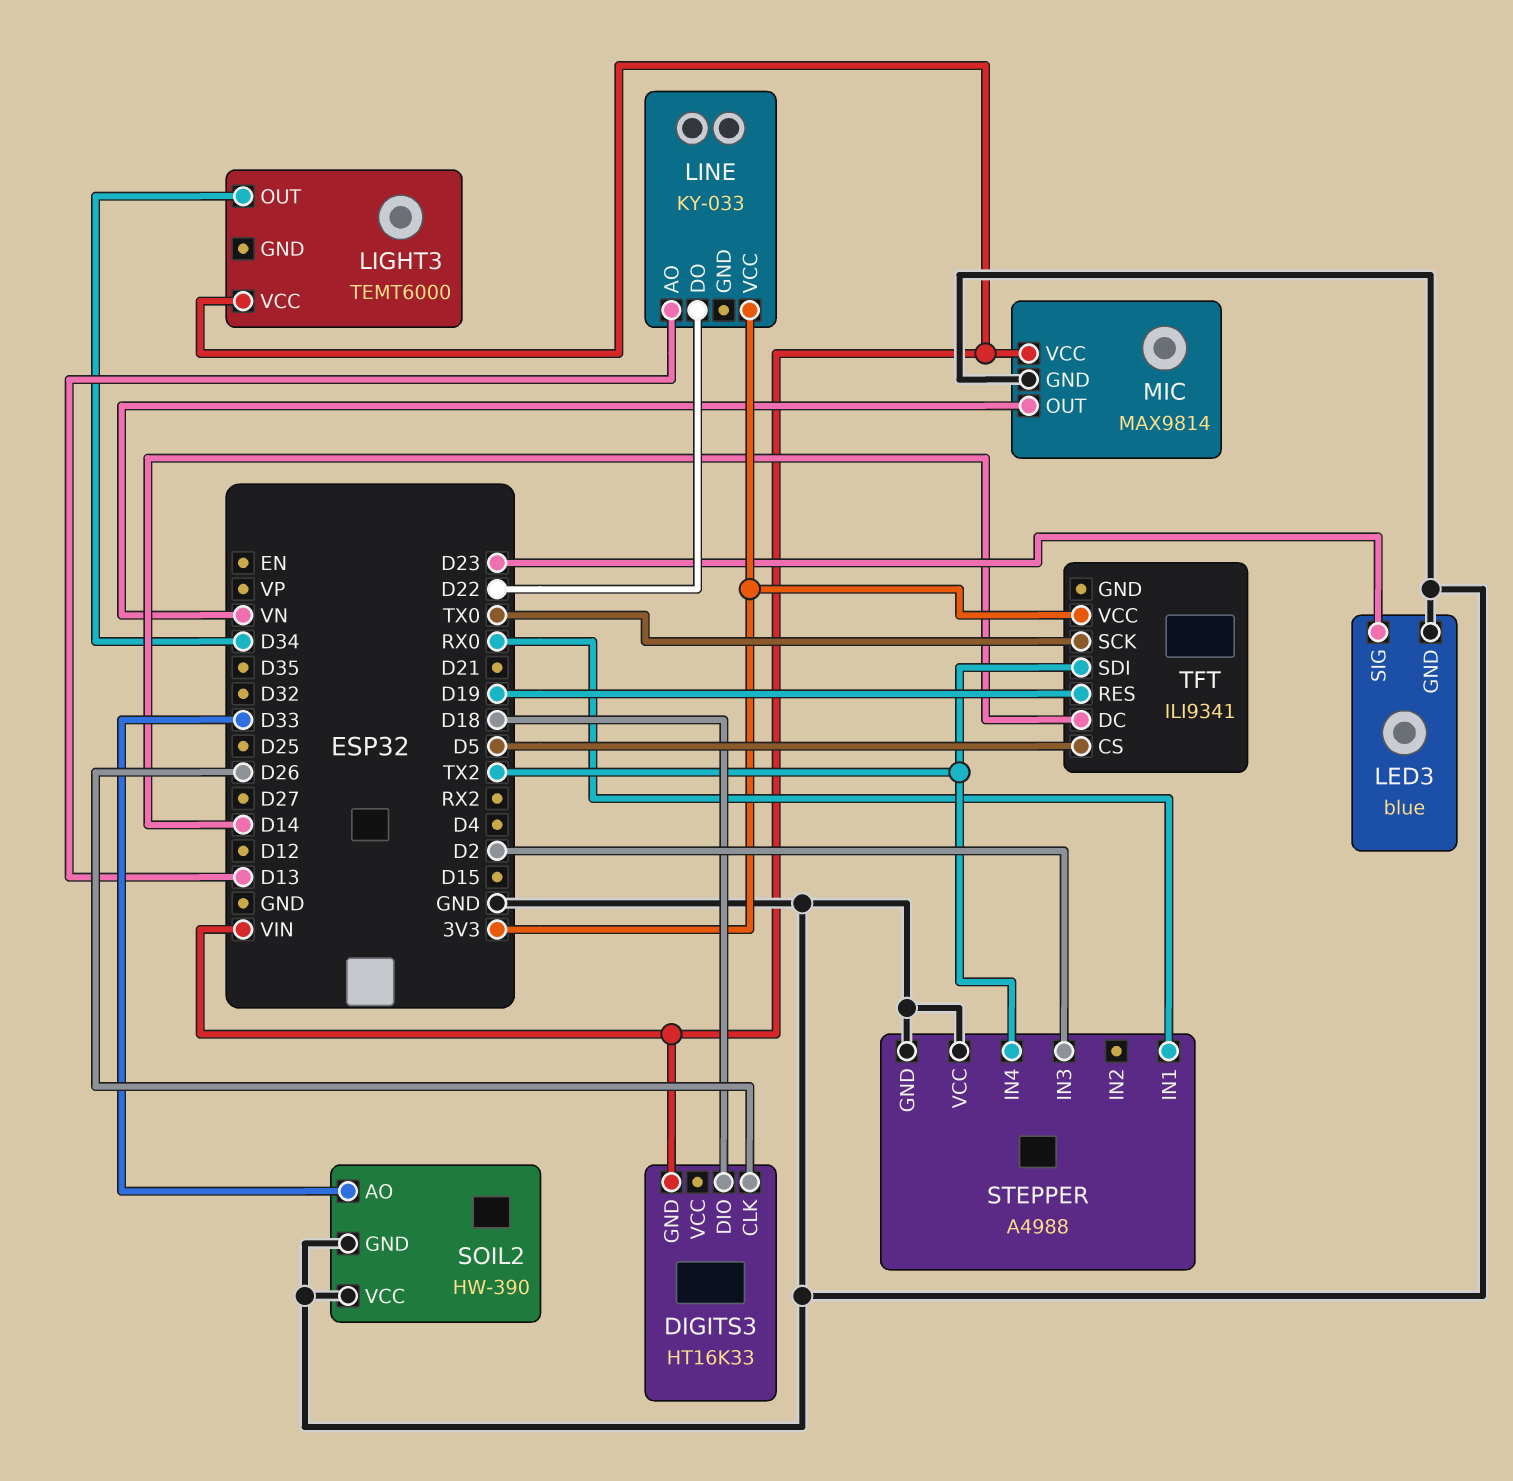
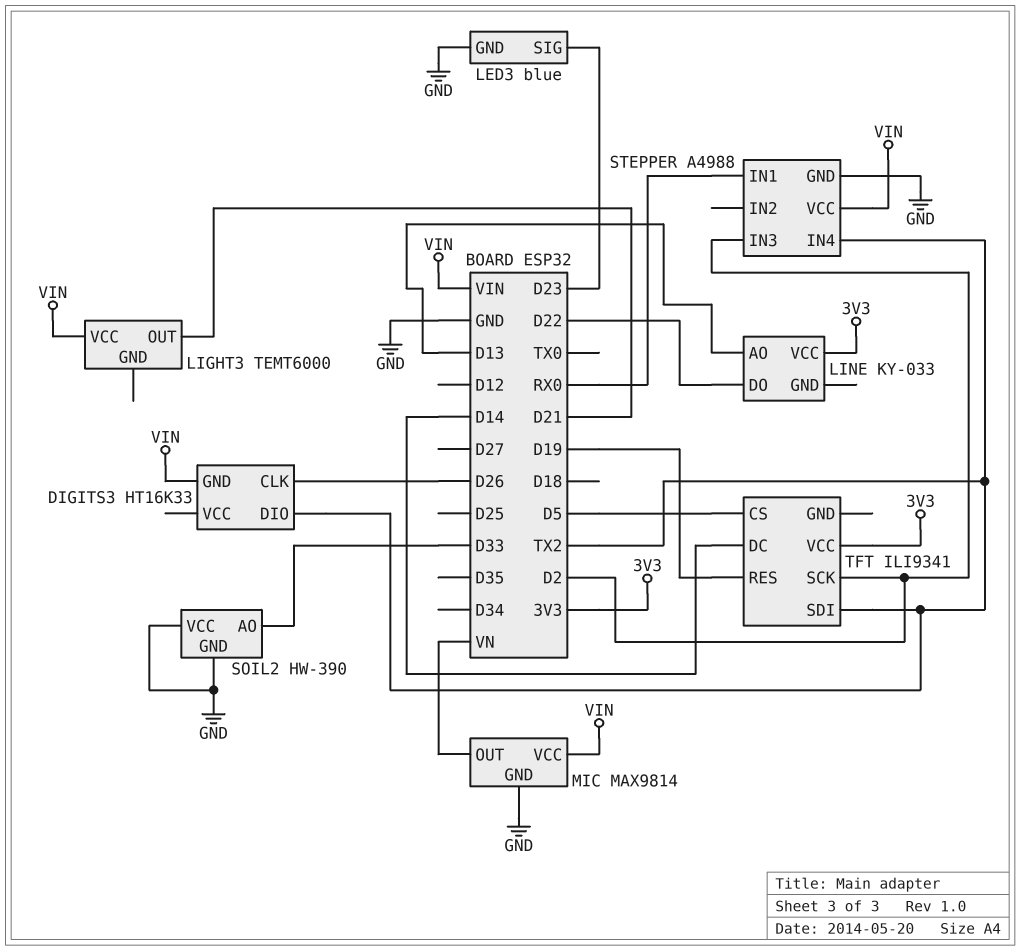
DIGITS3 pin DIO: D18 -> TX2
LIGHT3 pin OUT: D34 -> D21
STEPPER pin VCC: GND -> VIN
TFT pin SCK: TX0 -> D2

